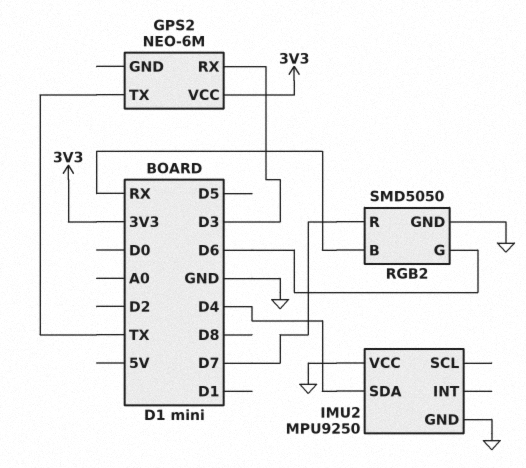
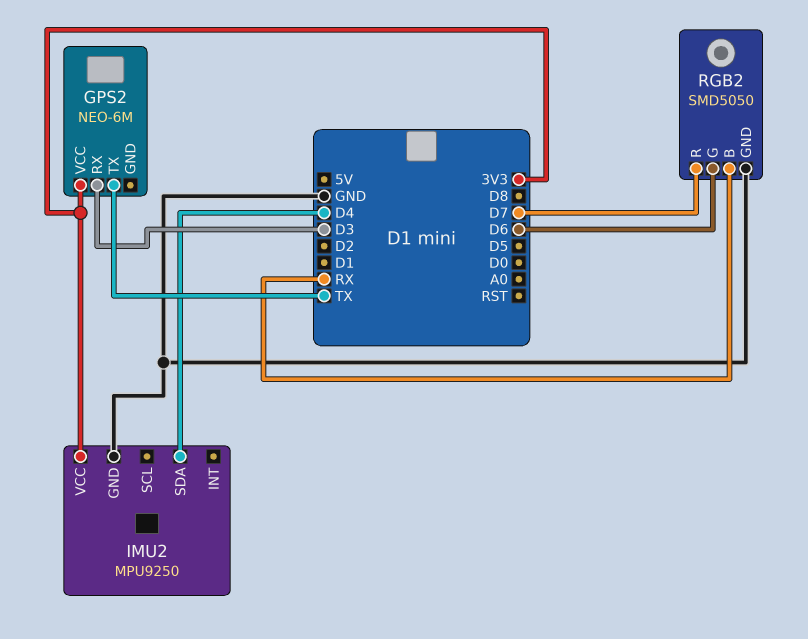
IMU2 pin VCC: GND -> 3V3

